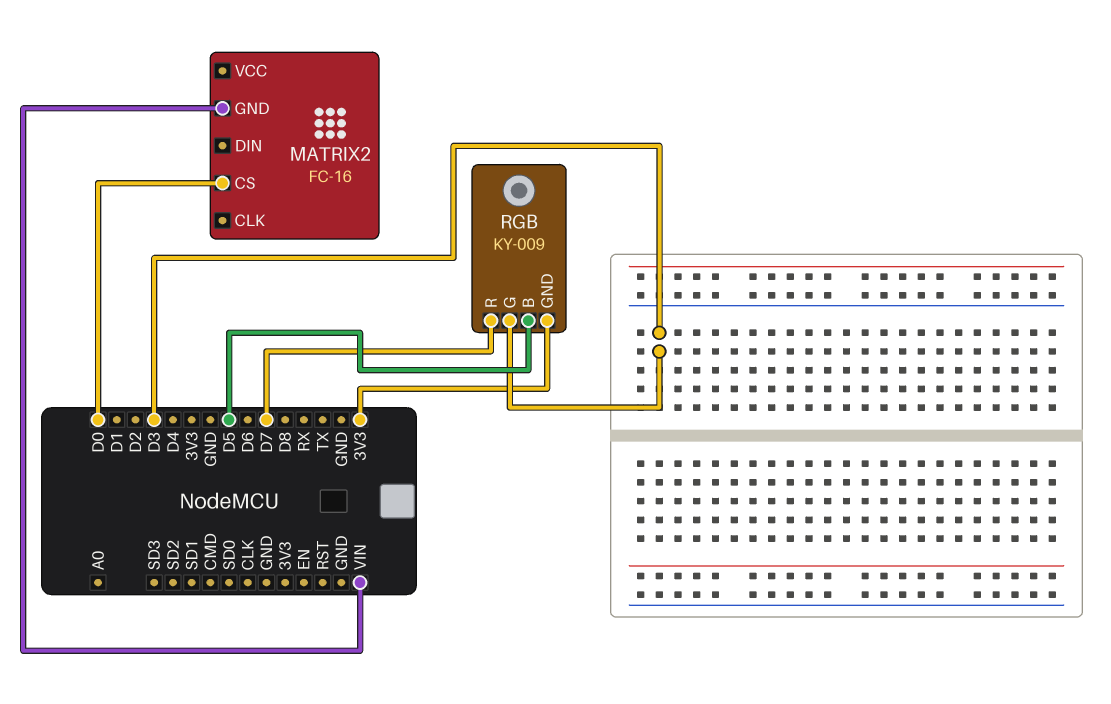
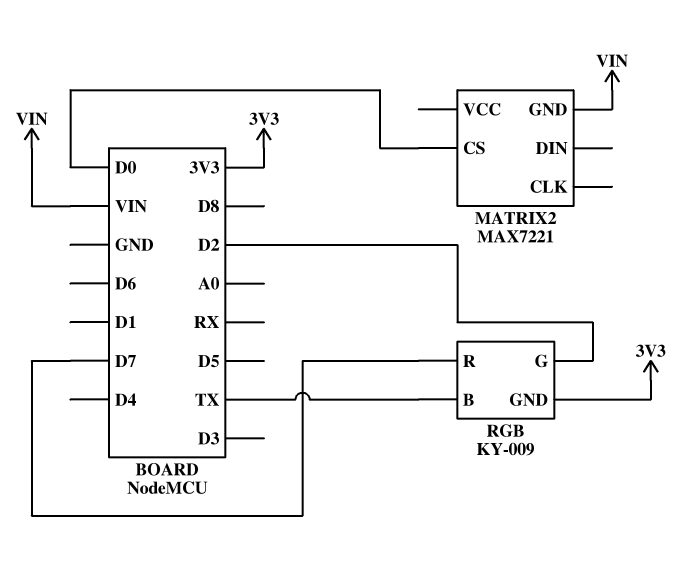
MATRIX2: FC-16 -> MAX7221
RGB pin B: D5 -> TX
RGB pin G: D3 -> D2

